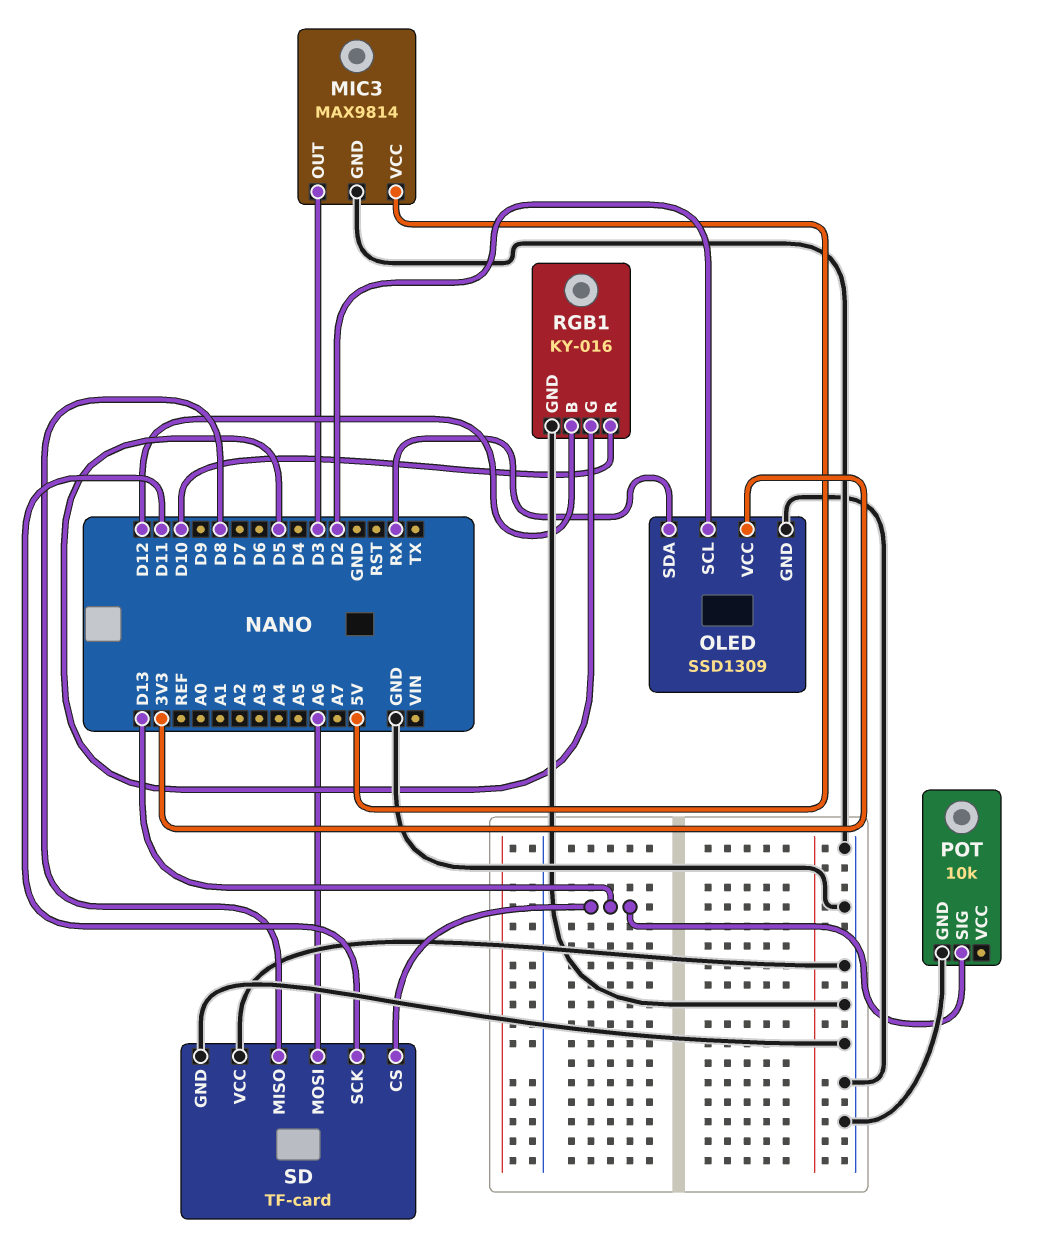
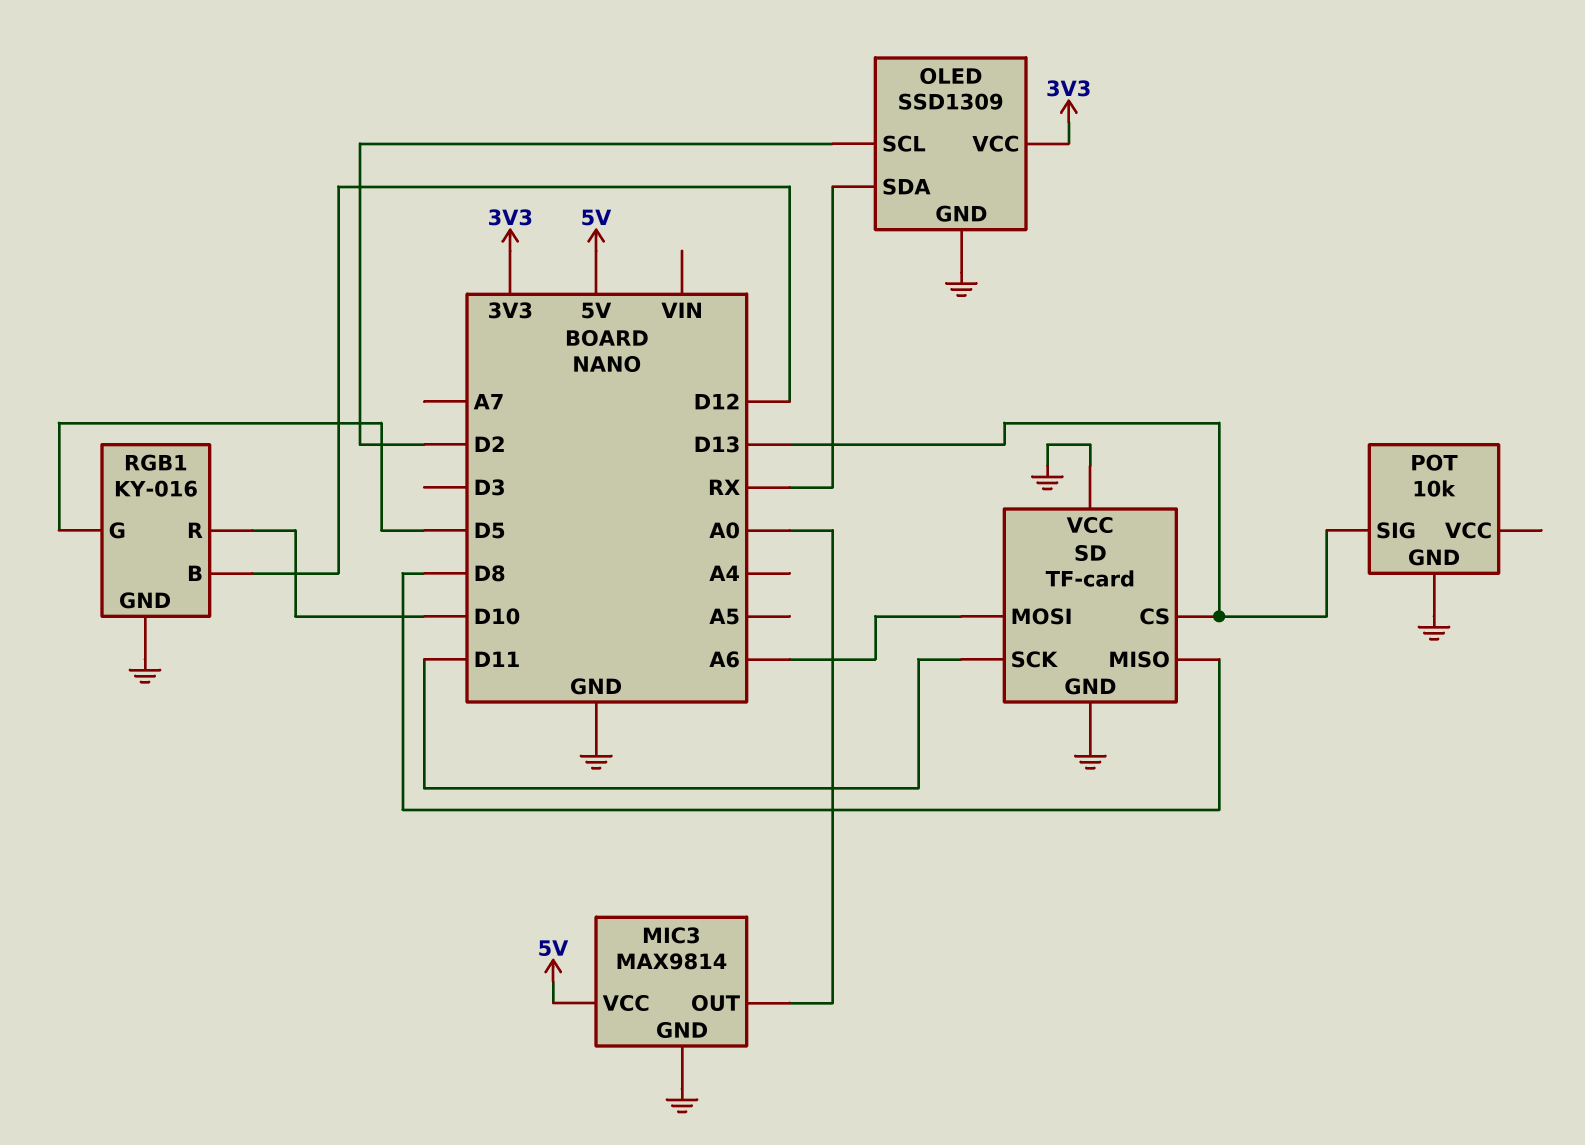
MIC3 pin OUT: D3 -> A0

